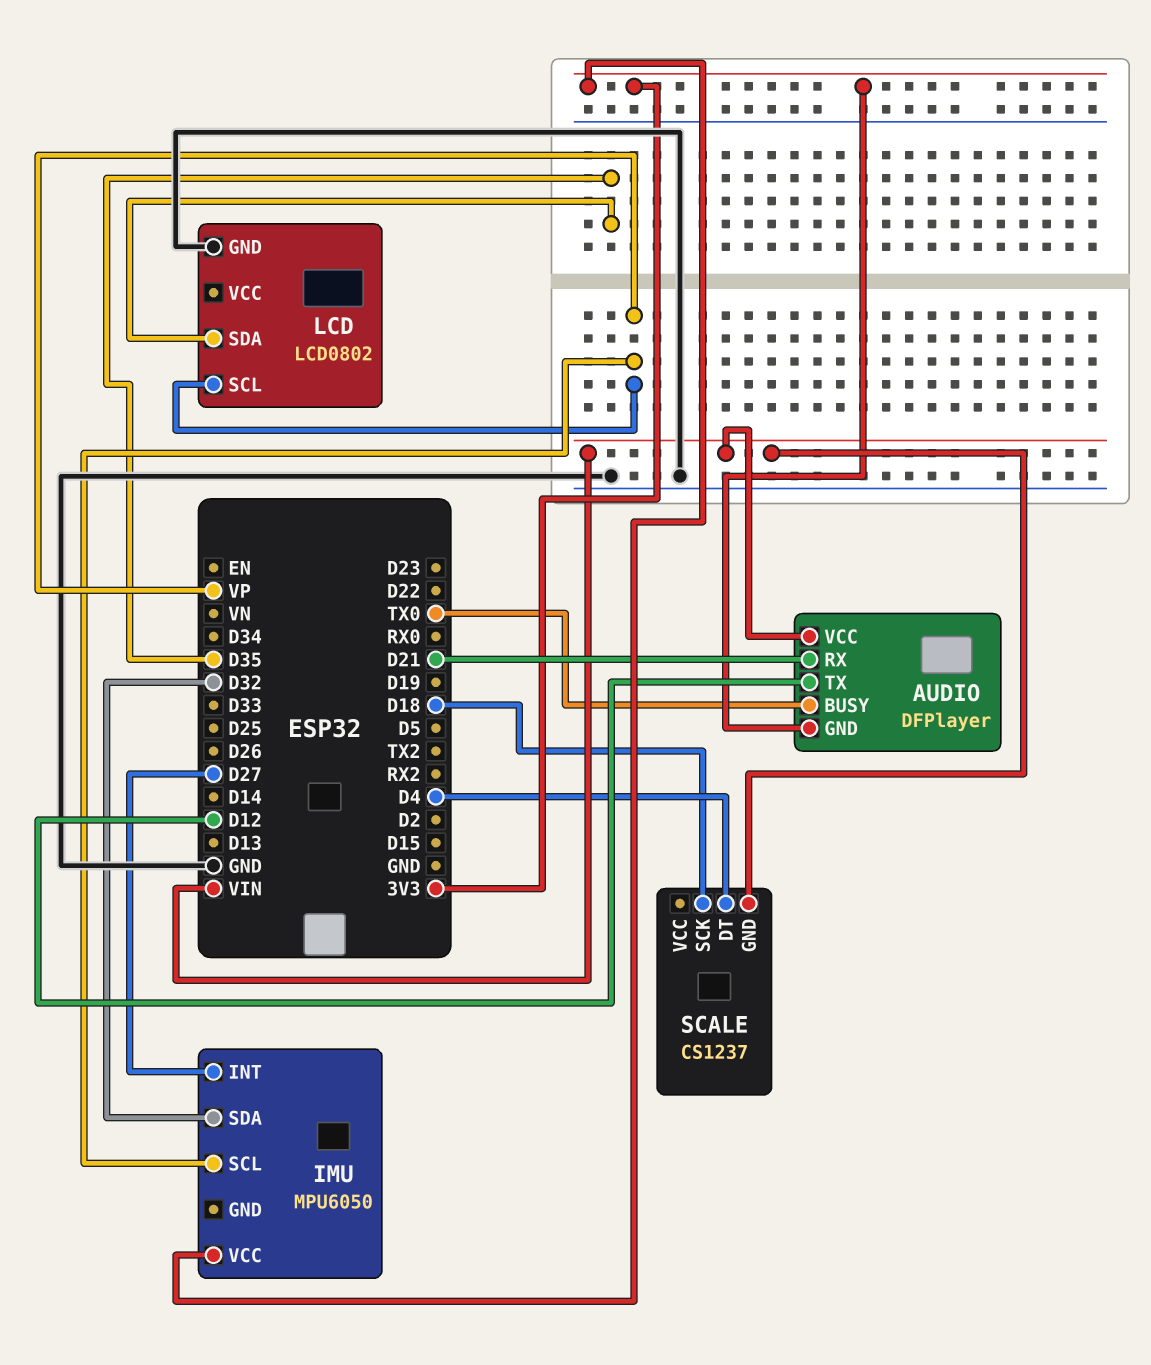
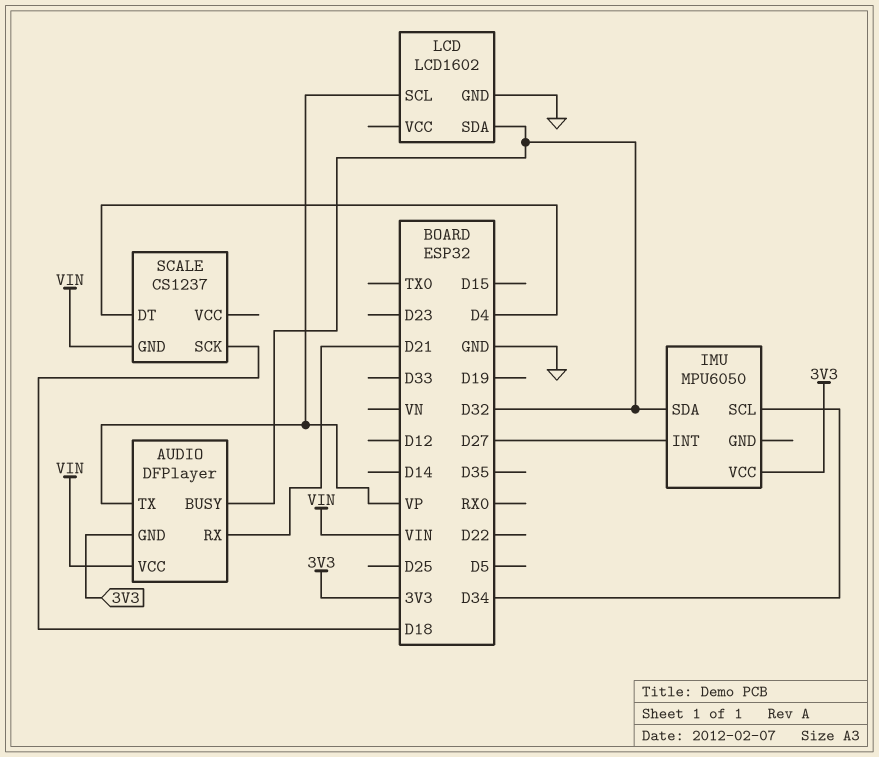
AUDIO pin BUSY: TX0 -> D32
AUDIO pin TX: D12 -> VP
IMU pin SCL: VP -> D34
LCD: LCD0802 -> LCD1602
LCD pin SDA: D35 -> D32

